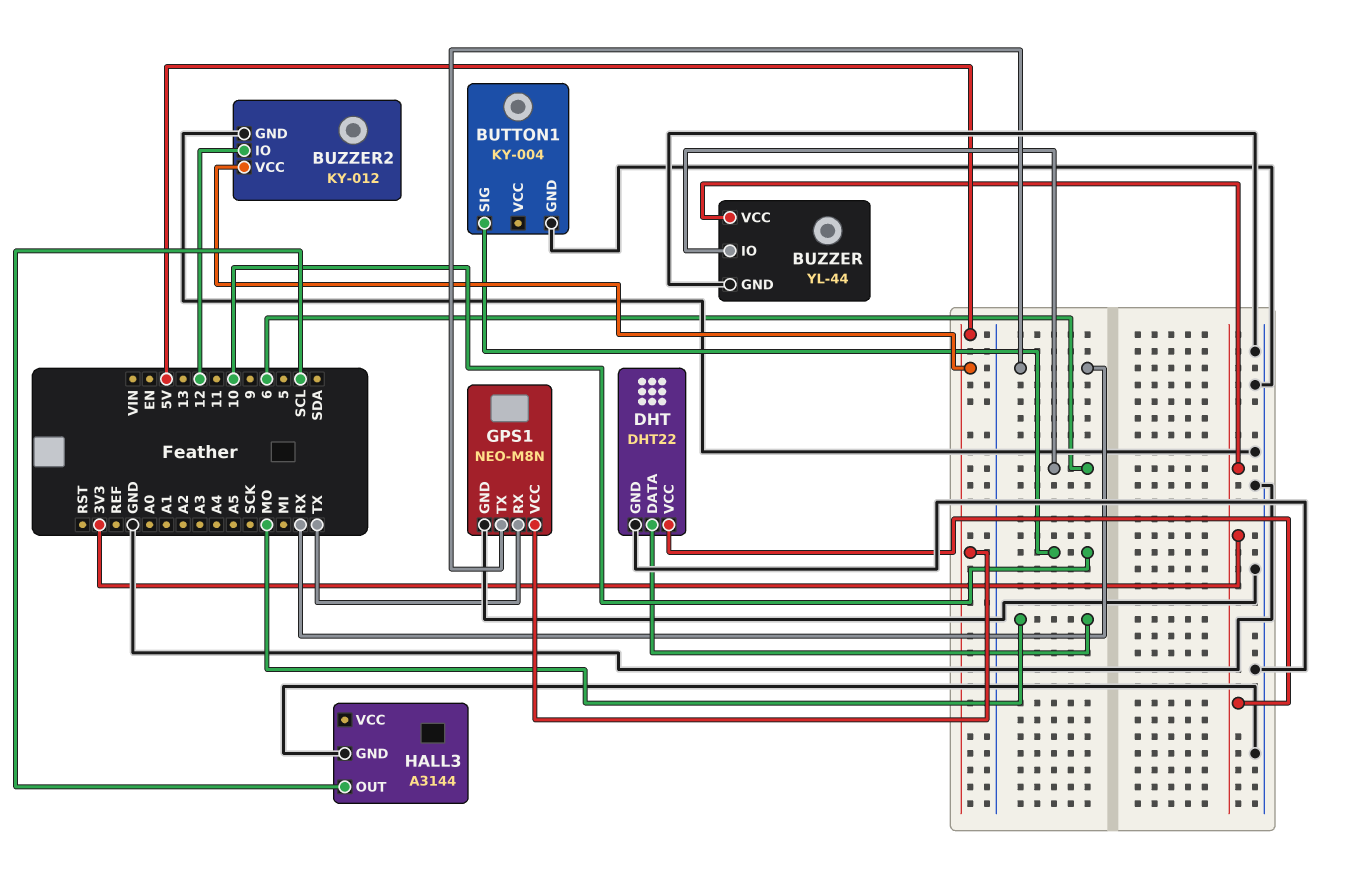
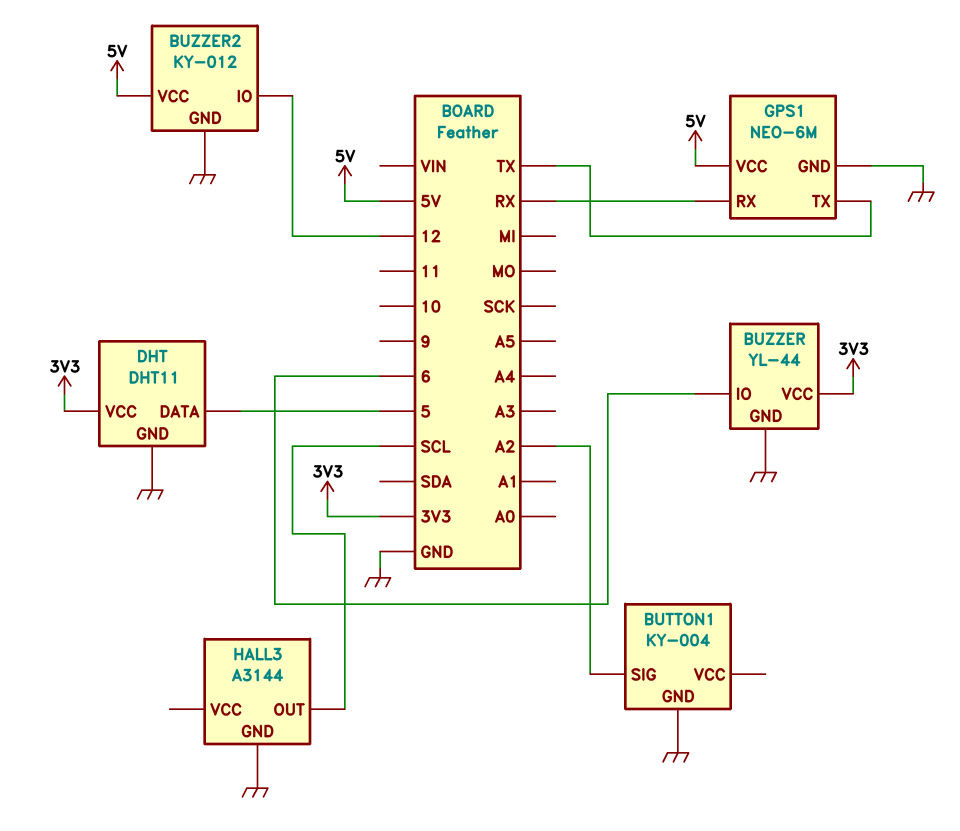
BUTTON1 pin SIG: 10 -> A2
DHT: DHT22 -> DHT11
DHT pin DATA: MO -> 5
GPS1: NEO-M8N -> NEO-6M
GPS1 pin RX: TX -> RX
GPS1 pin TX: RX -> TX

